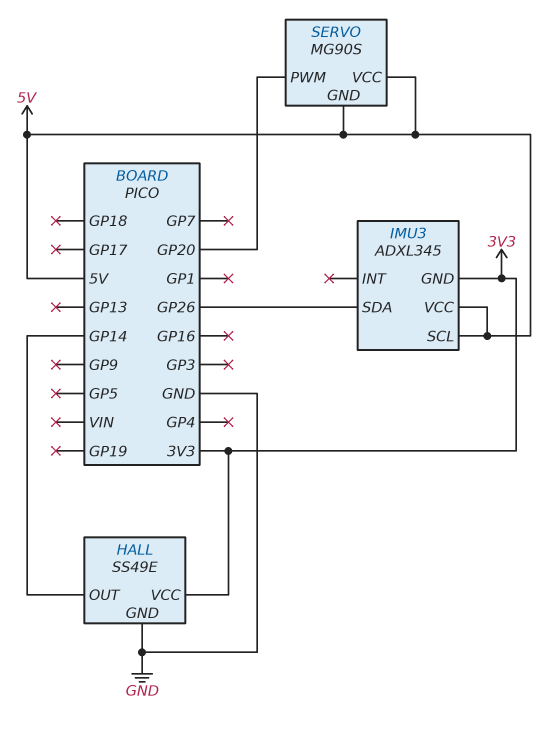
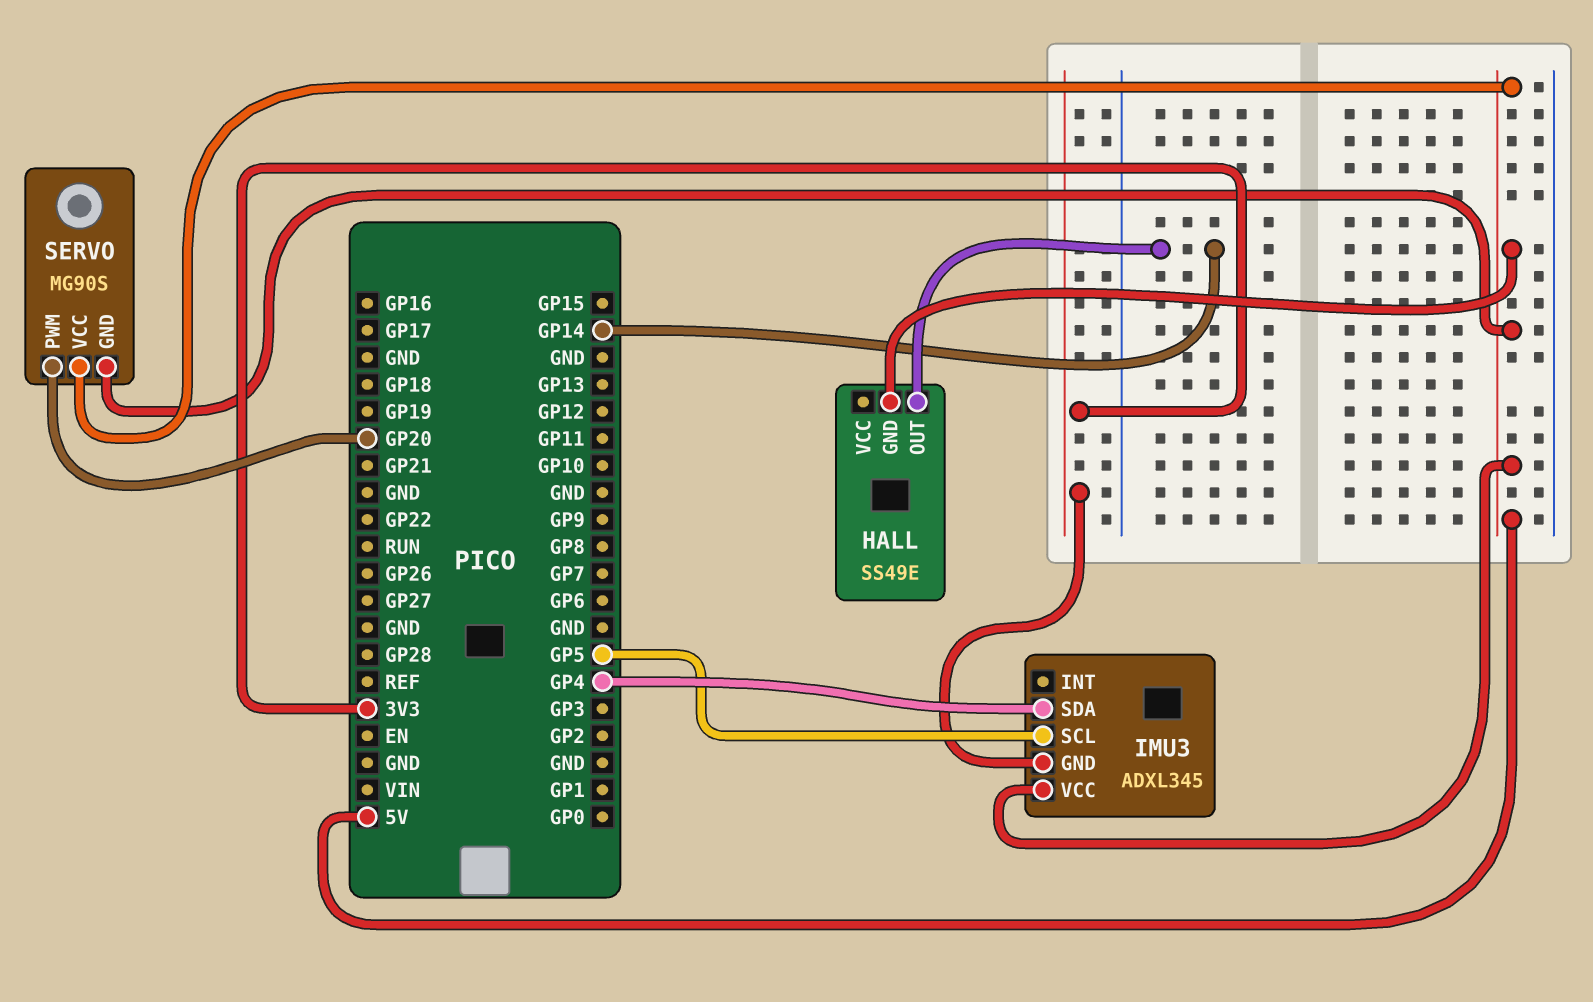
HALL pin GND: GND -> 5V
HALL pin VCC: 3V3 -> none
IMU3 pin SCL: 5V -> GP5
IMU3 pin SDA: GP26 -> GP4

